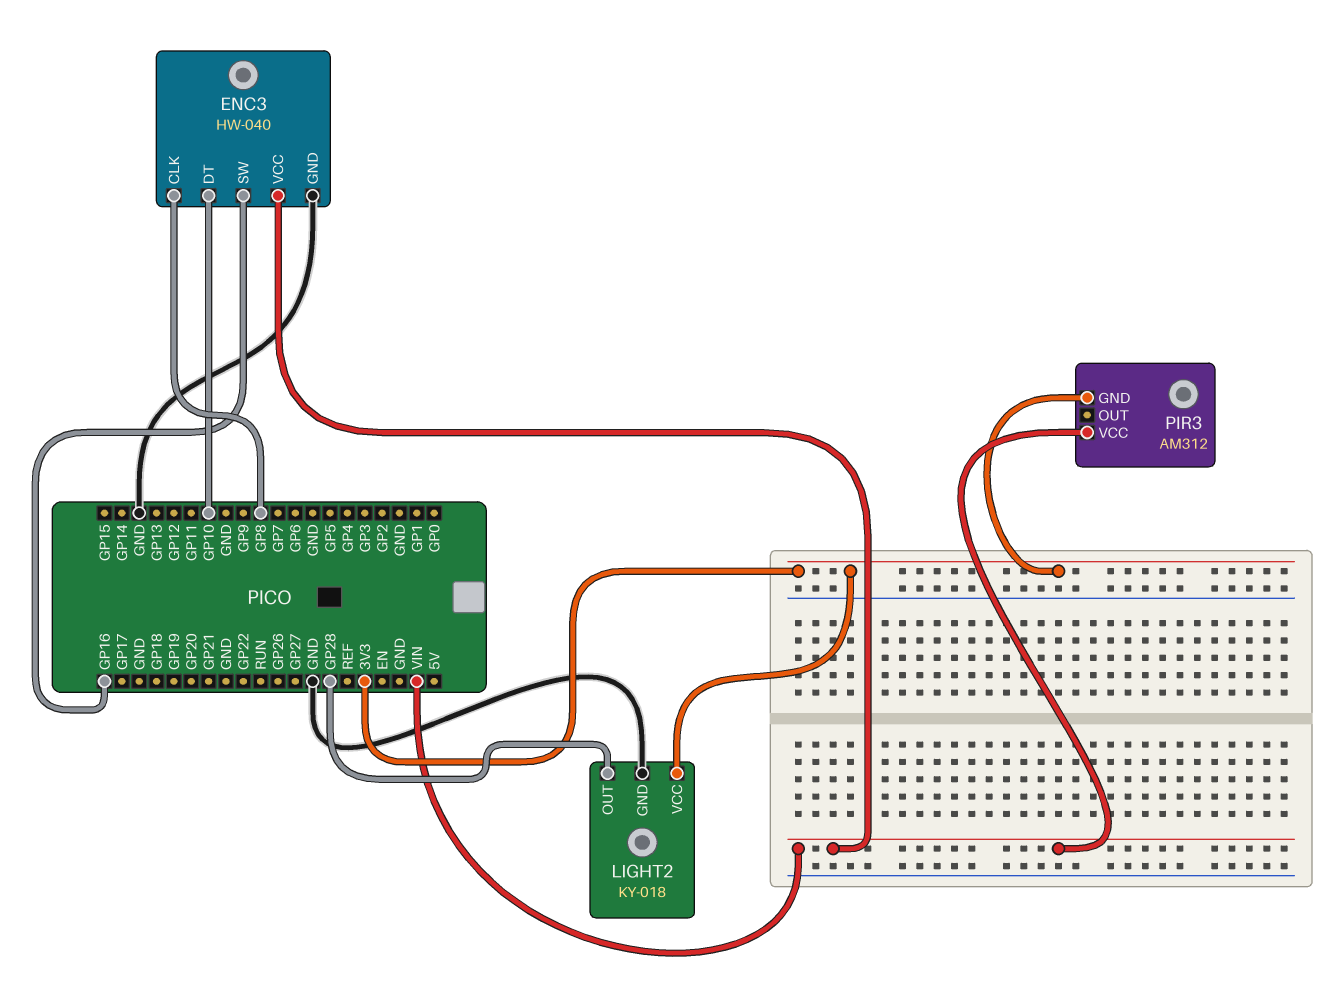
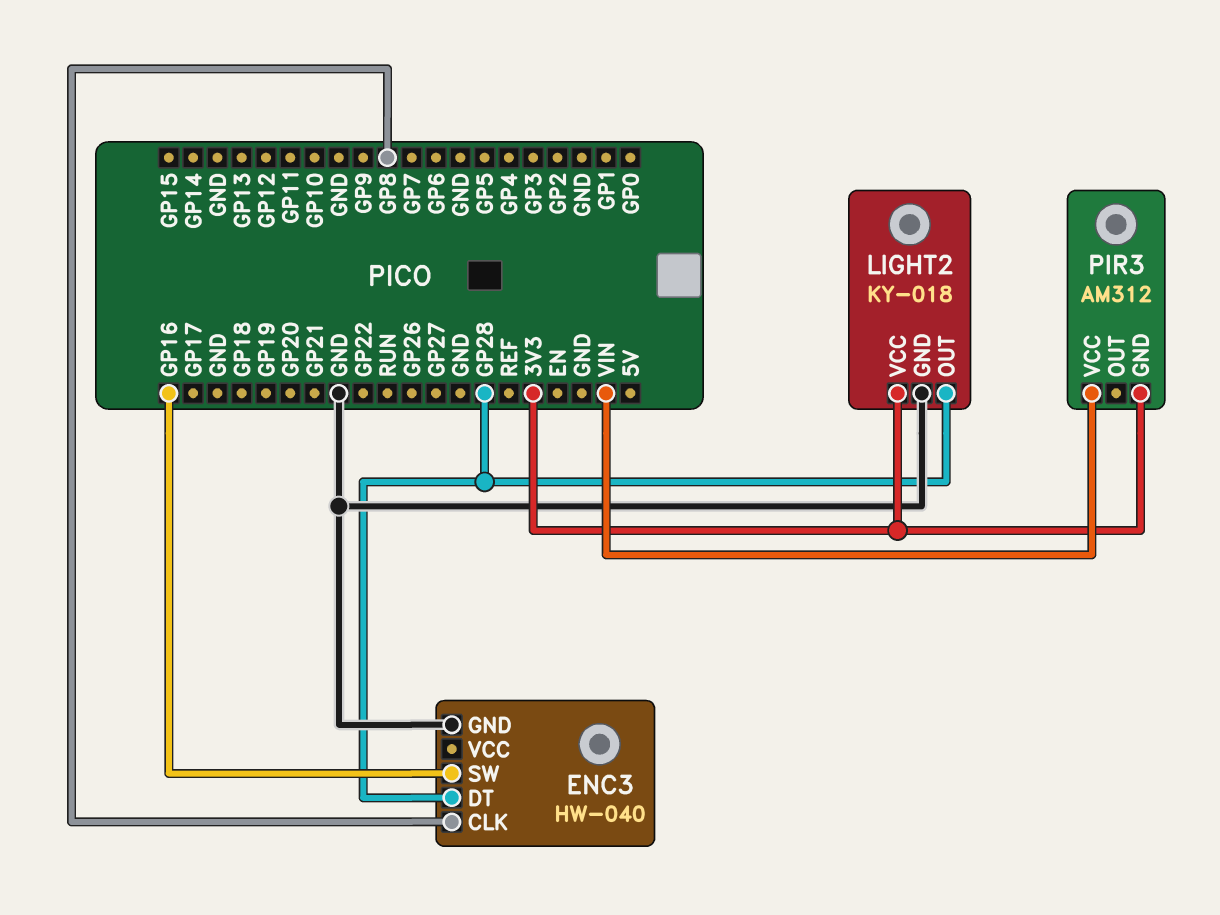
ENC3 pin DT: GP10 -> GP28
ENC3 pin VCC: VIN -> none

